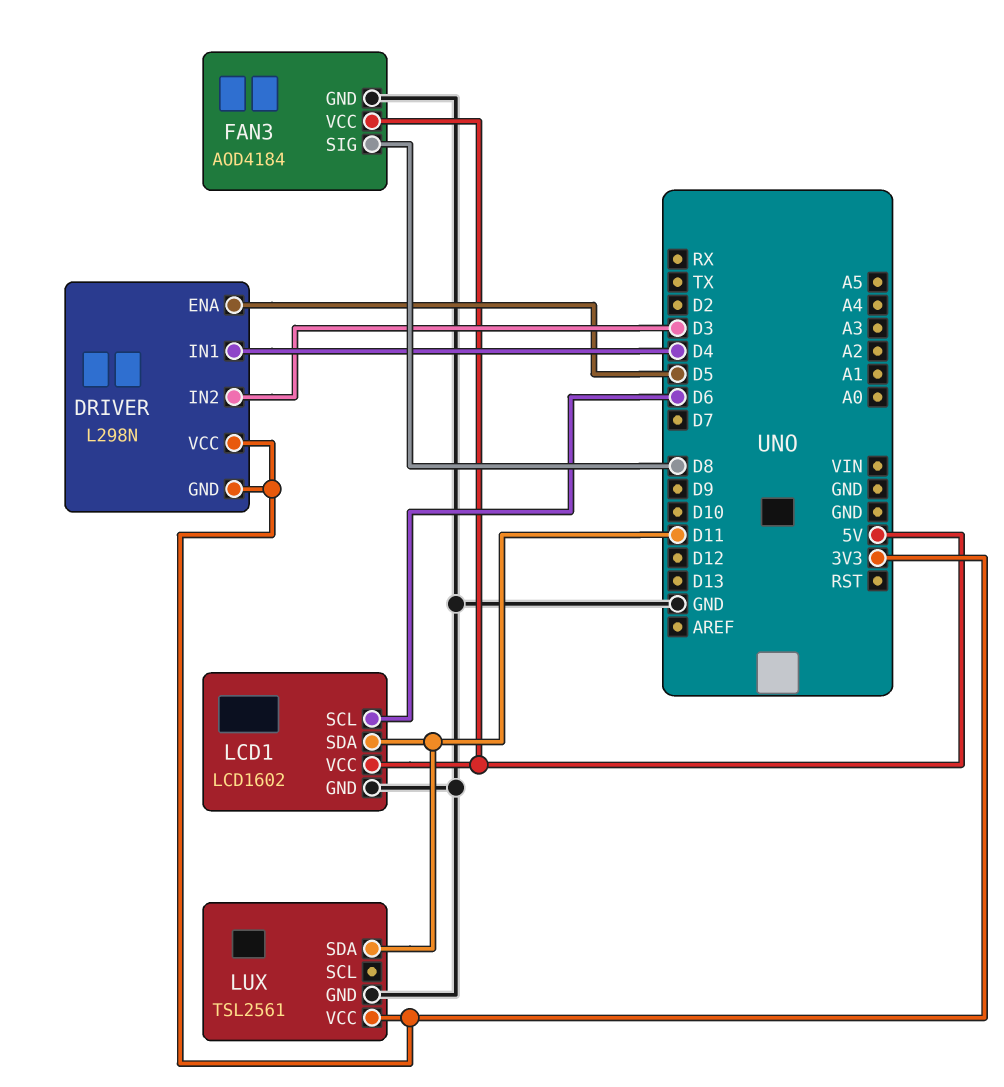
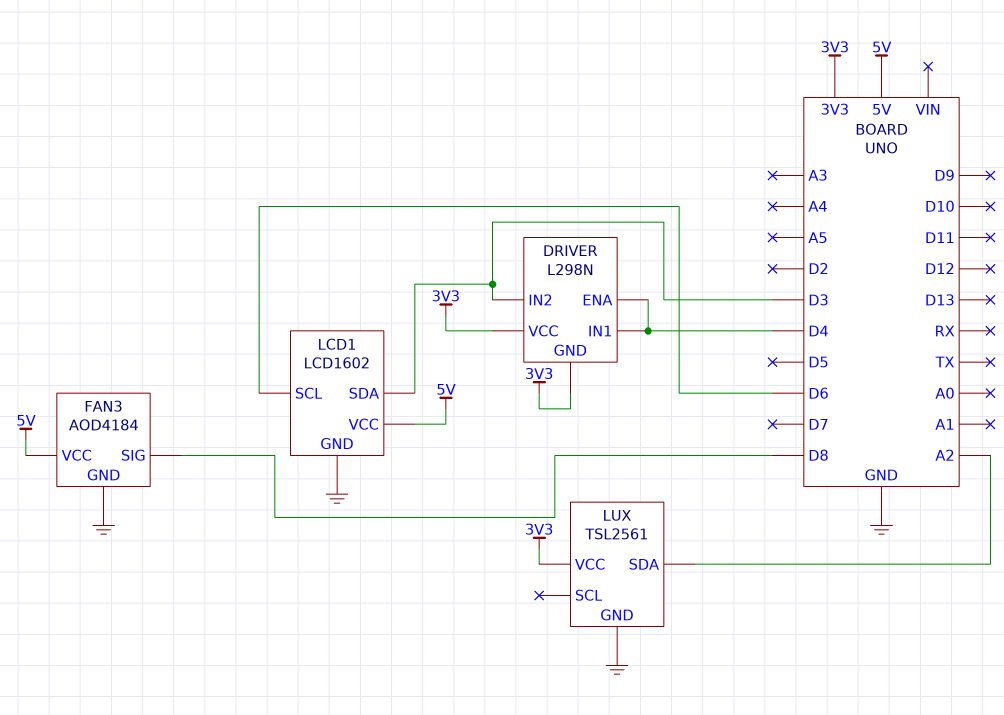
DRIVER pin ENA: D5 -> D4
LCD1 pin SDA: D11 -> D3
LUX pin SDA: D11 -> A2

